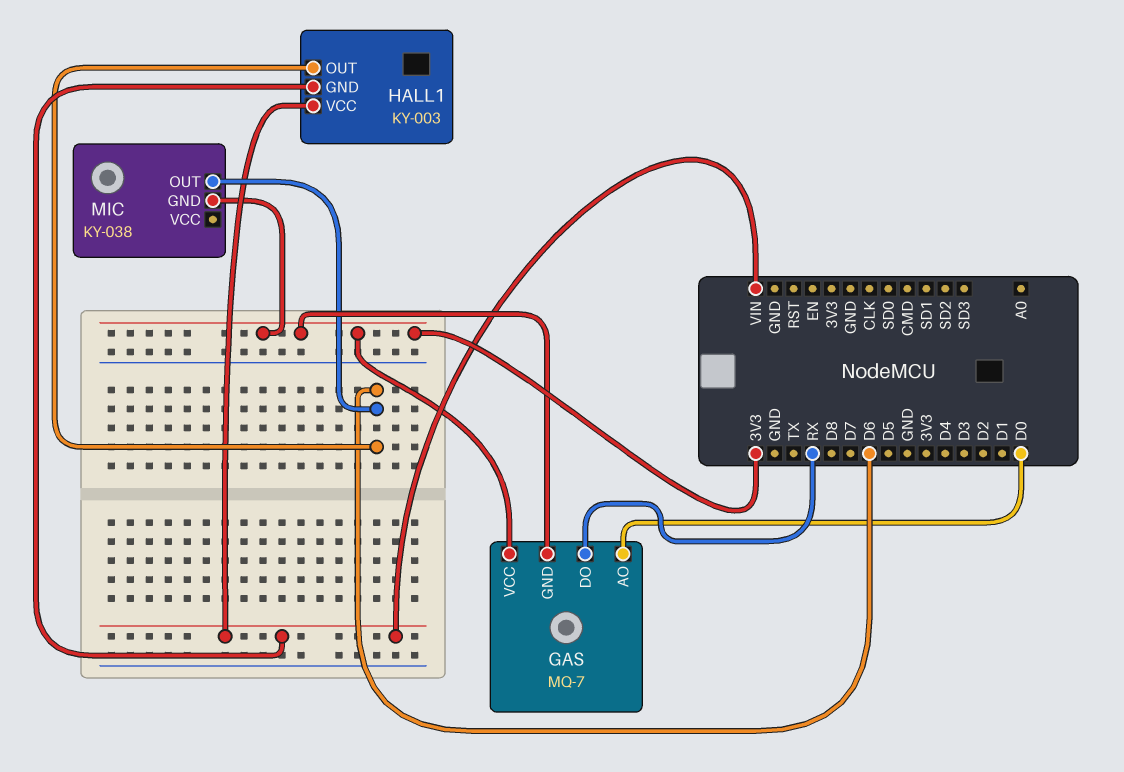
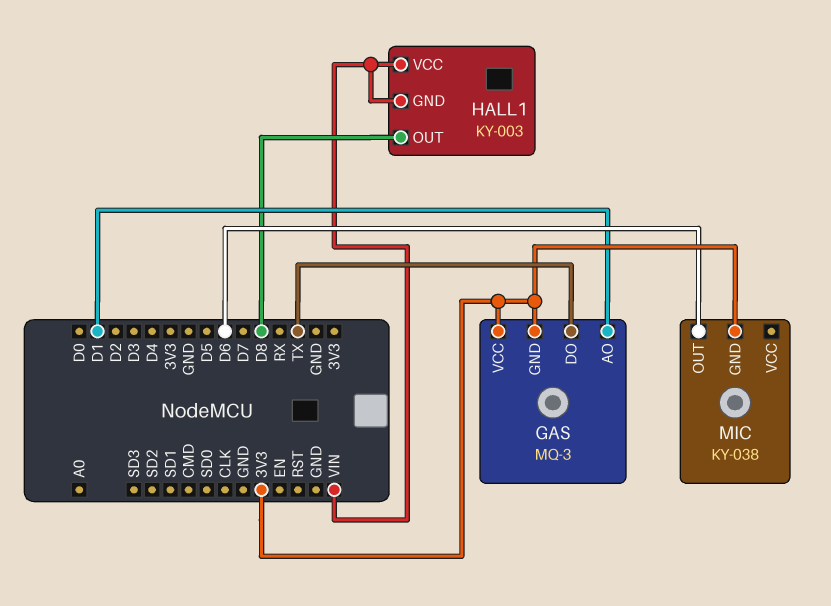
GAS: MQ-7 -> MQ-3
GAS pin AO: D0 -> D1
GAS pin DO: RX -> TX
HALL1 pin OUT: D6 -> D8

